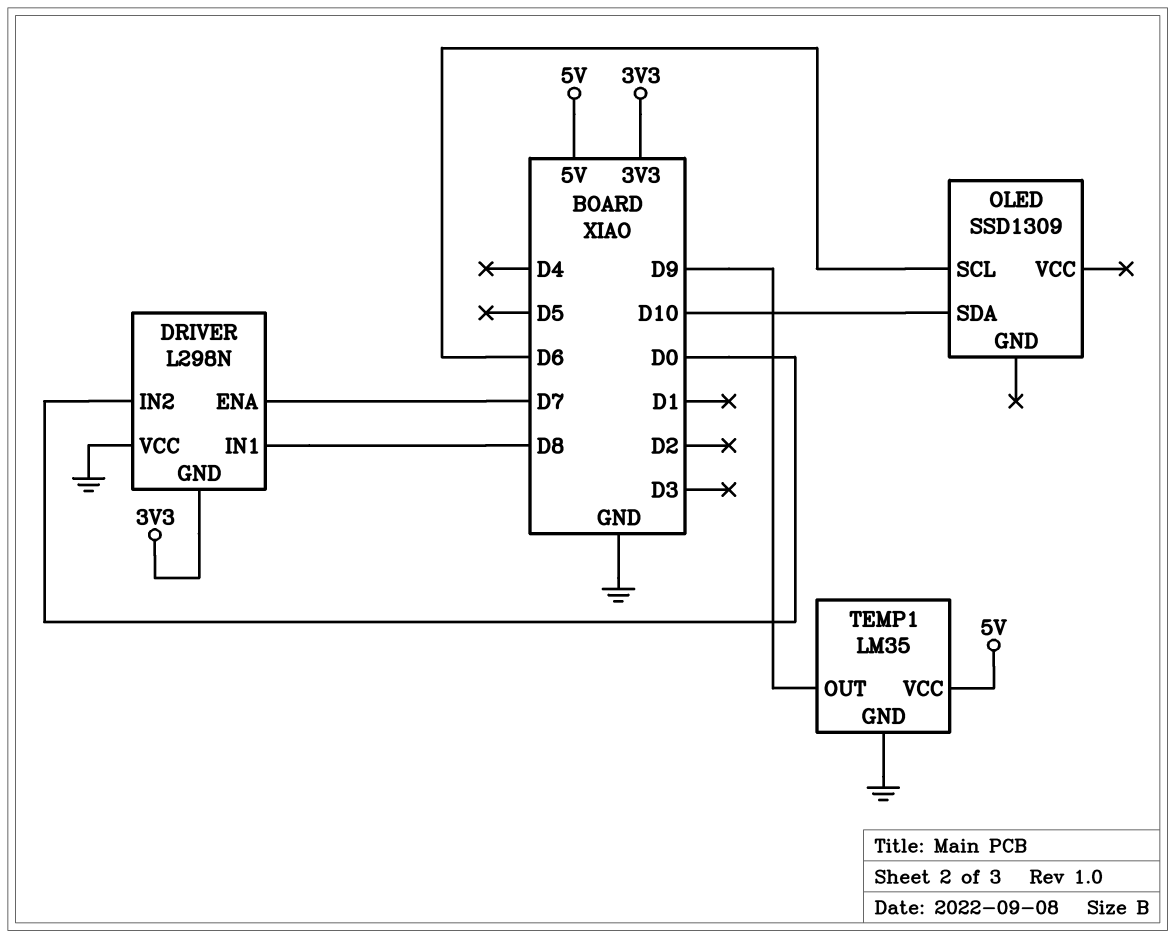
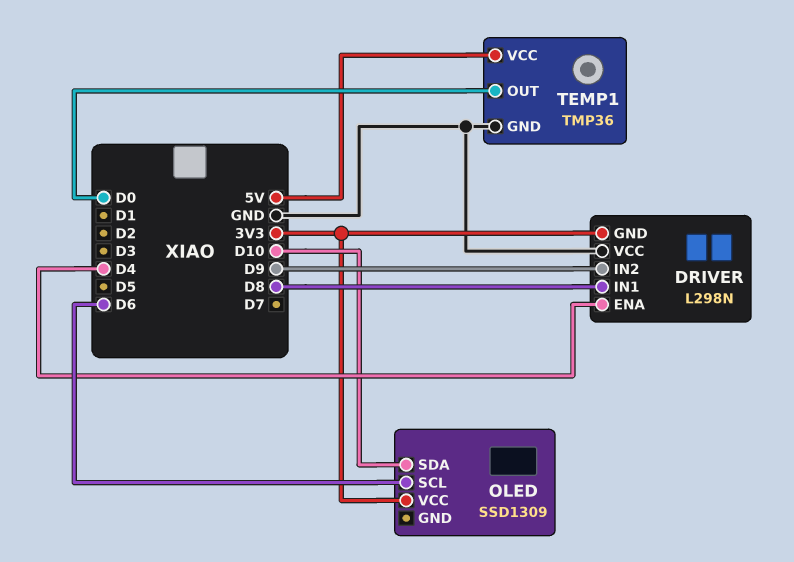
DRIVER pin ENA: D7 -> D4
DRIVER pin IN2: D0 -> D9
OLED pin VCC: none -> 3V3
TEMP1: LM35 -> TMP36
TEMP1 pin OUT: D9 -> D0

